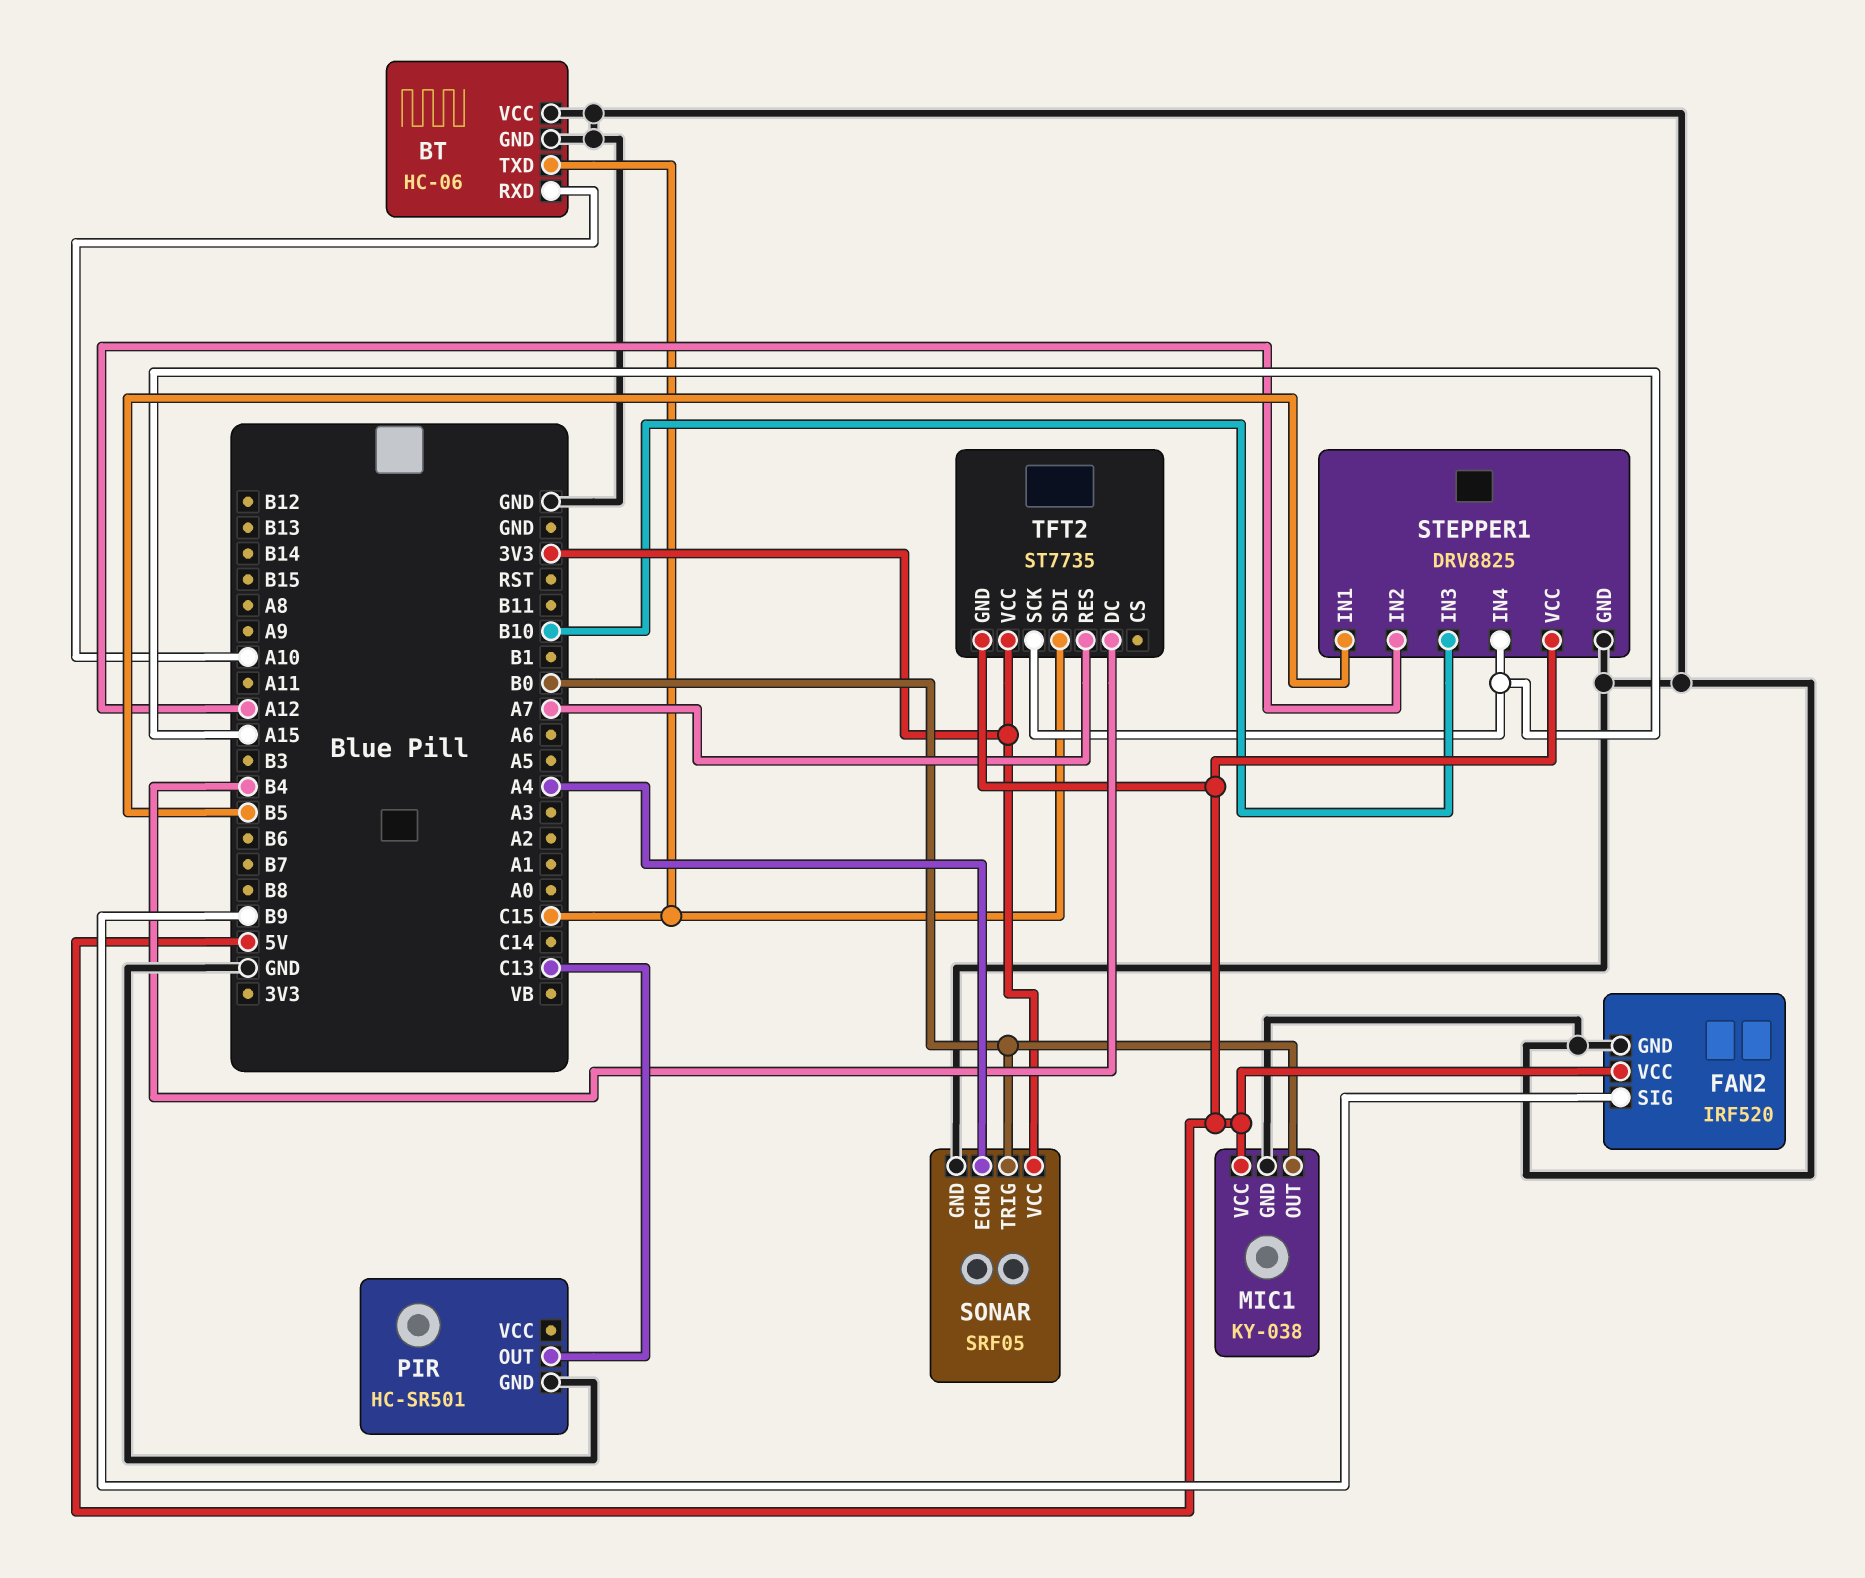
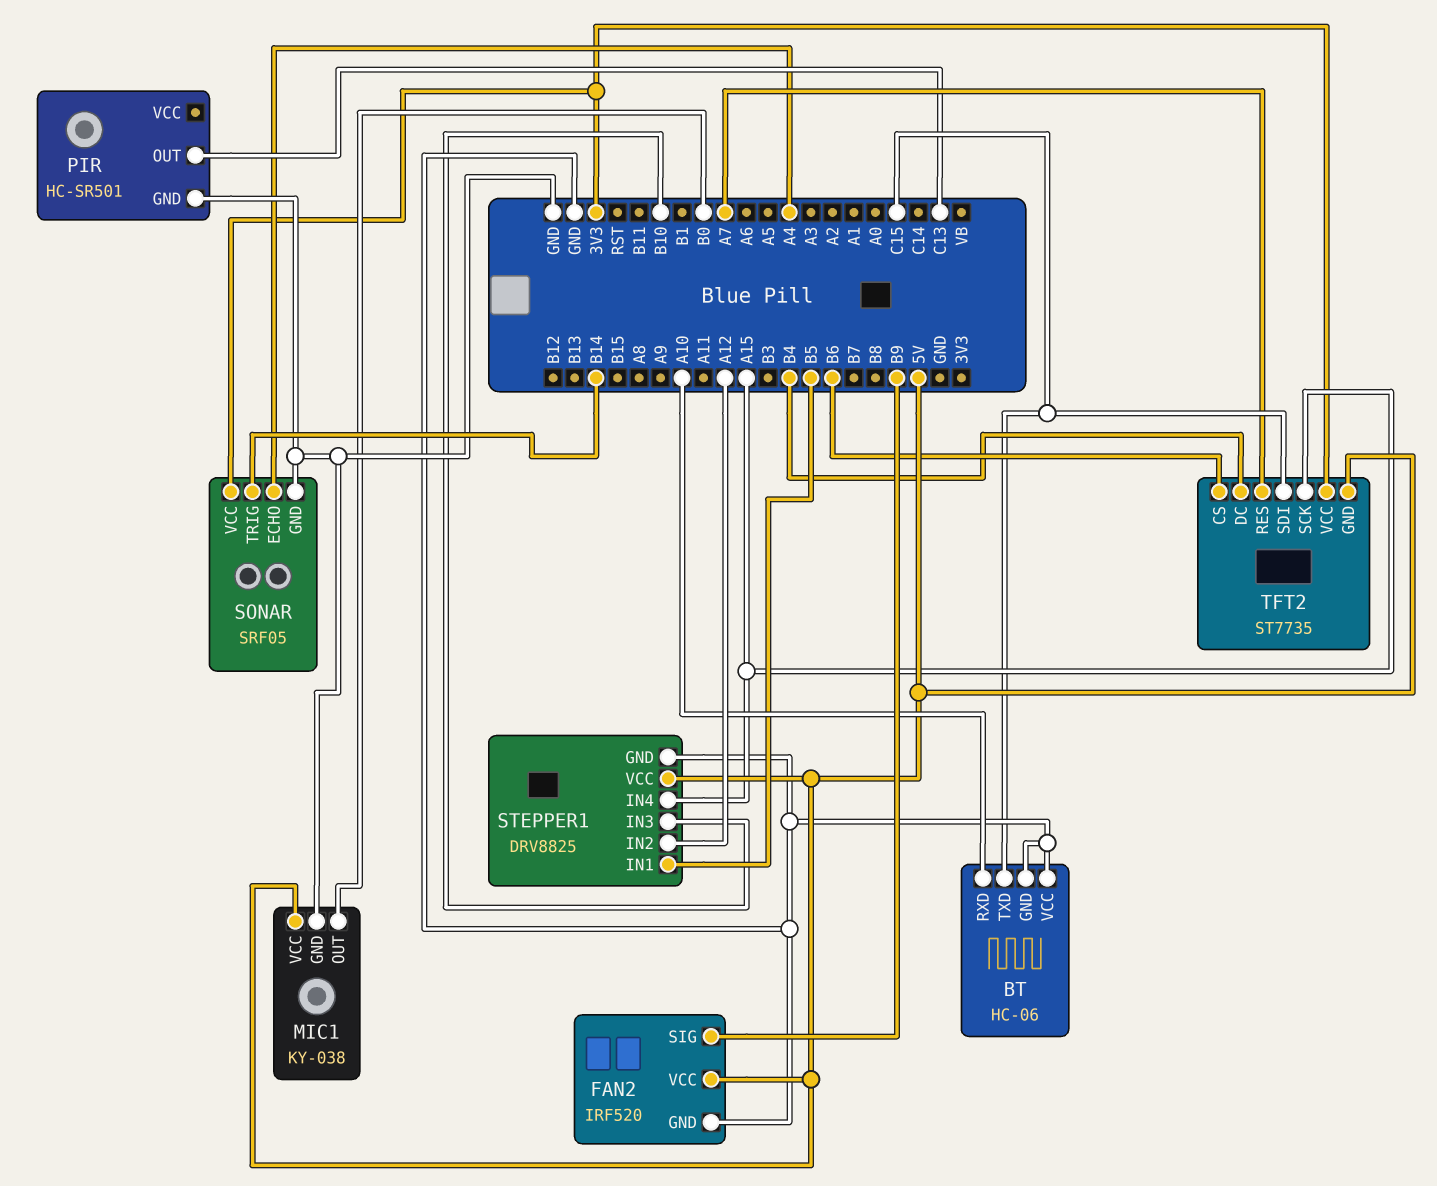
SONAR pin TRIG: B0 -> B14
TFT2 pin CS: none -> B6

